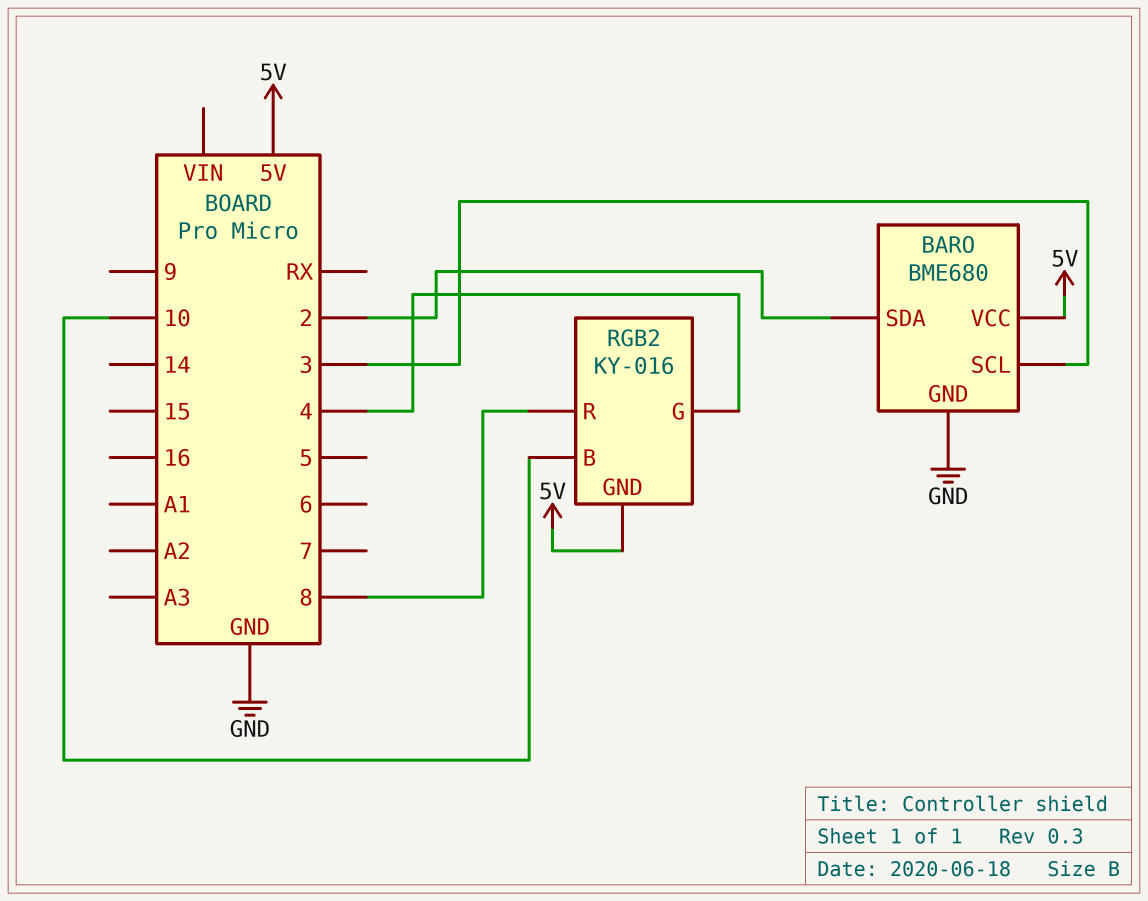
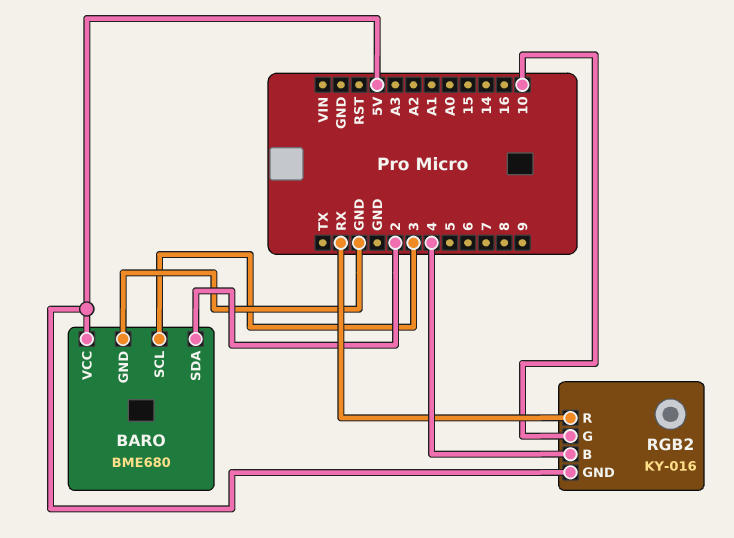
RGB2 pin B: 10 -> 4
RGB2 pin G: 4 -> 10
RGB2 pin R: 8 -> RX

